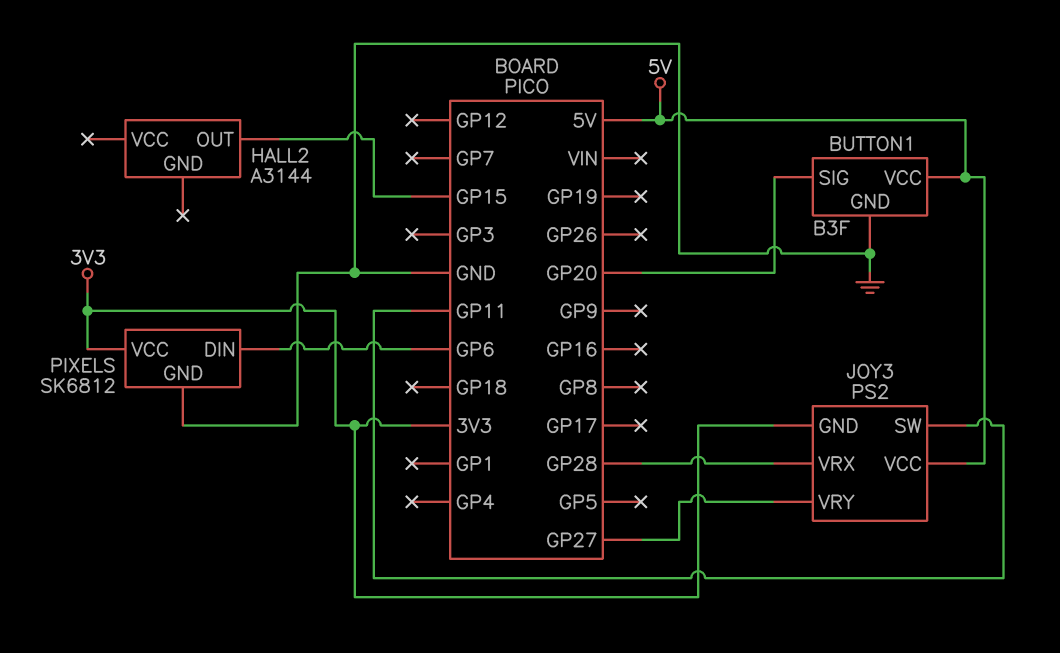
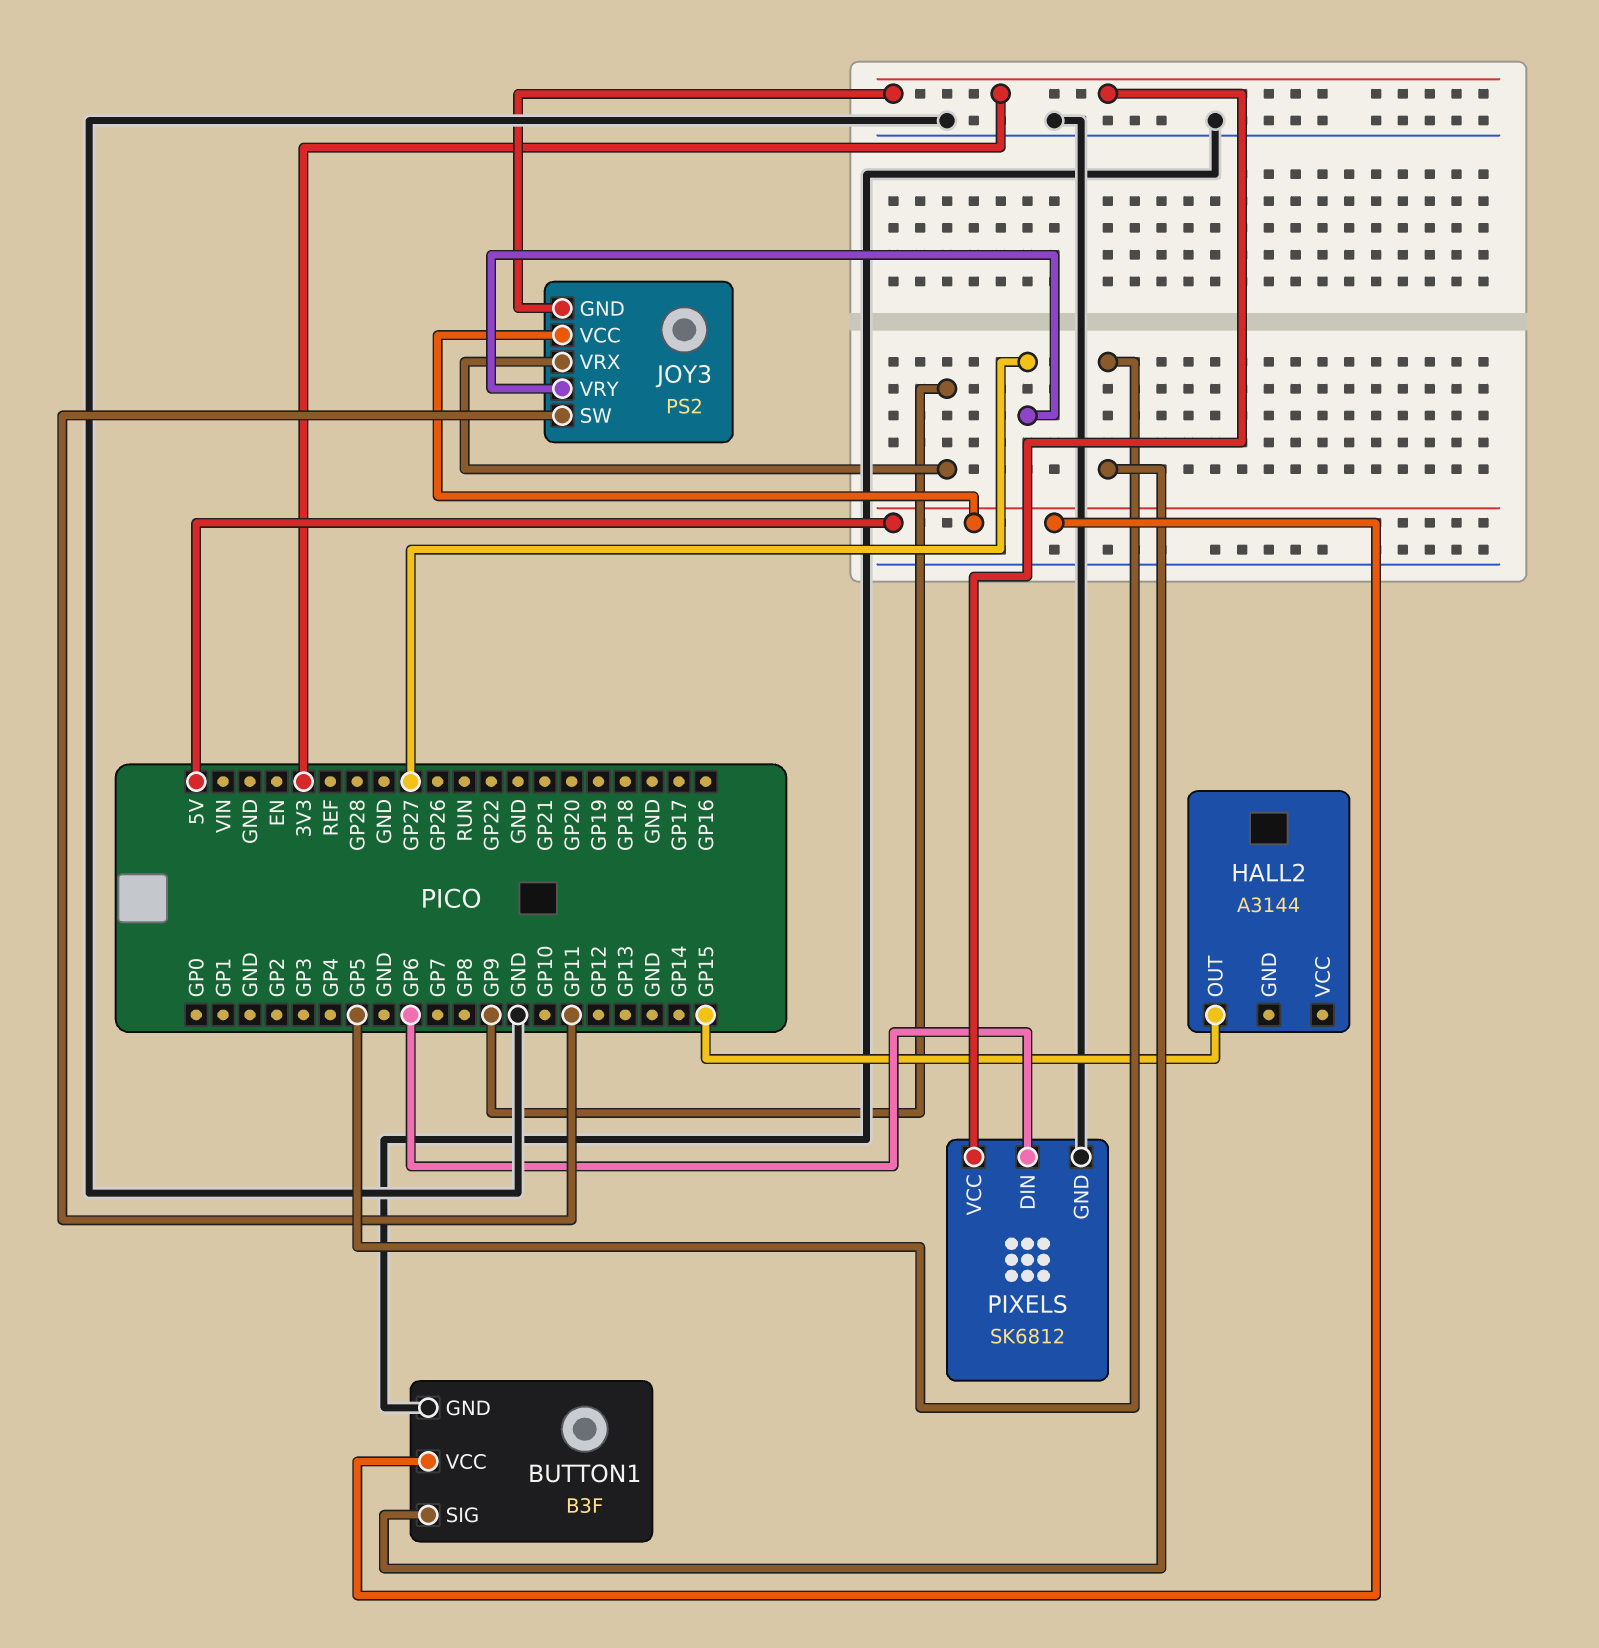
BUTTON1 pin SIG: GP20 -> GP5
JOY3 pin VRX: GP28 -> GP9

